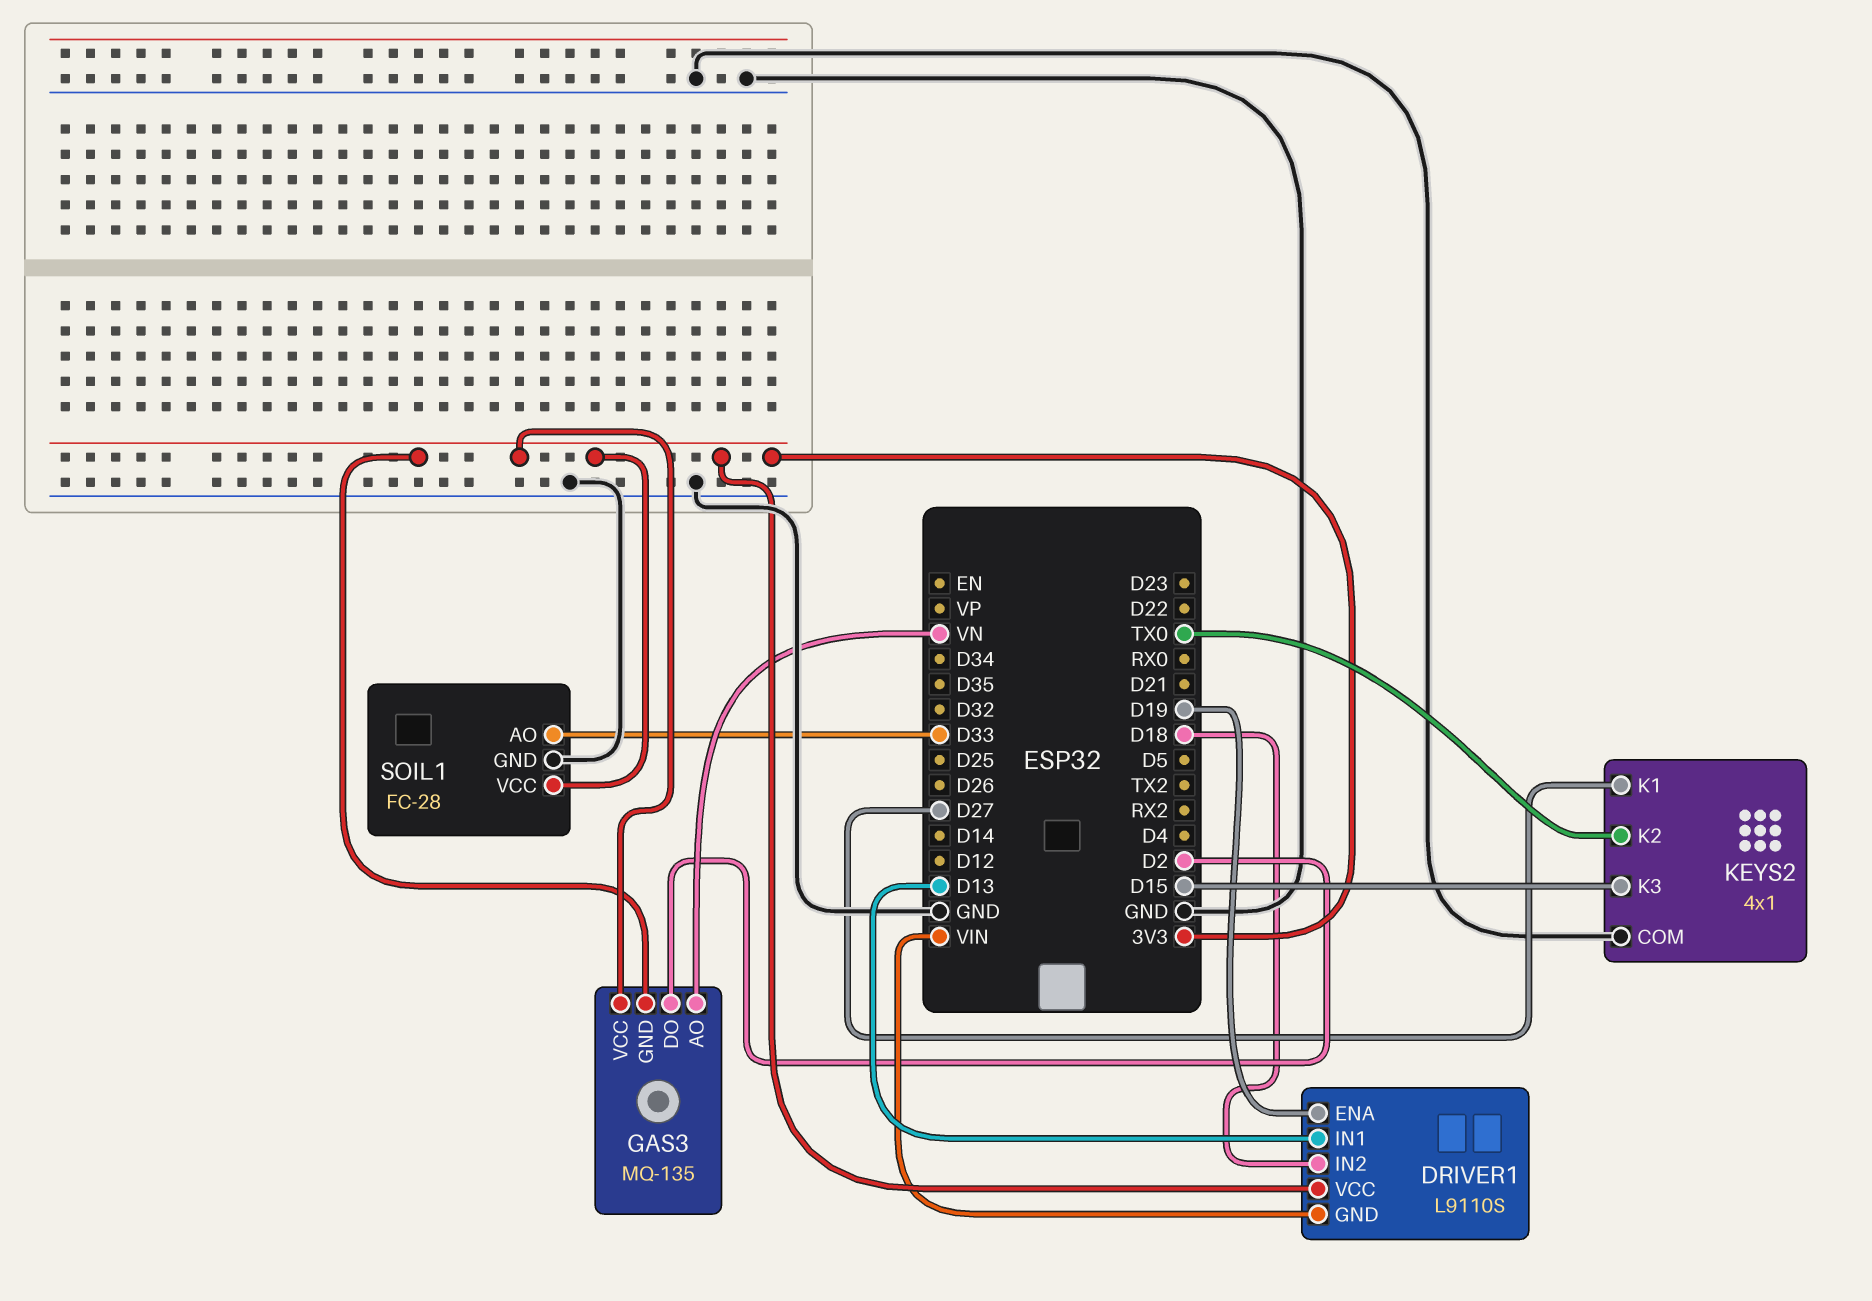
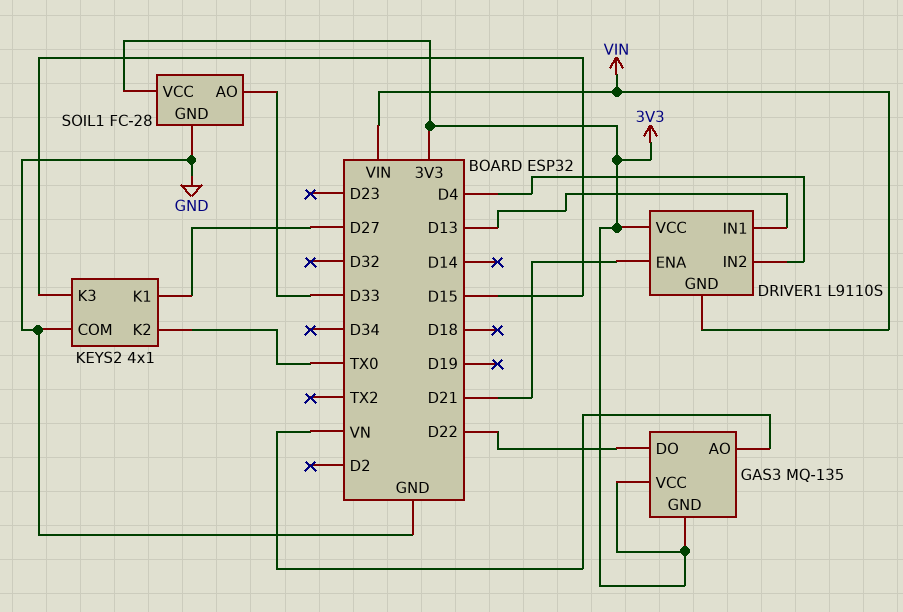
DRIVER1 pin ENA: D19 -> D21
DRIVER1 pin IN2: D18 -> D4
GAS3 pin DO: D2 -> D22

